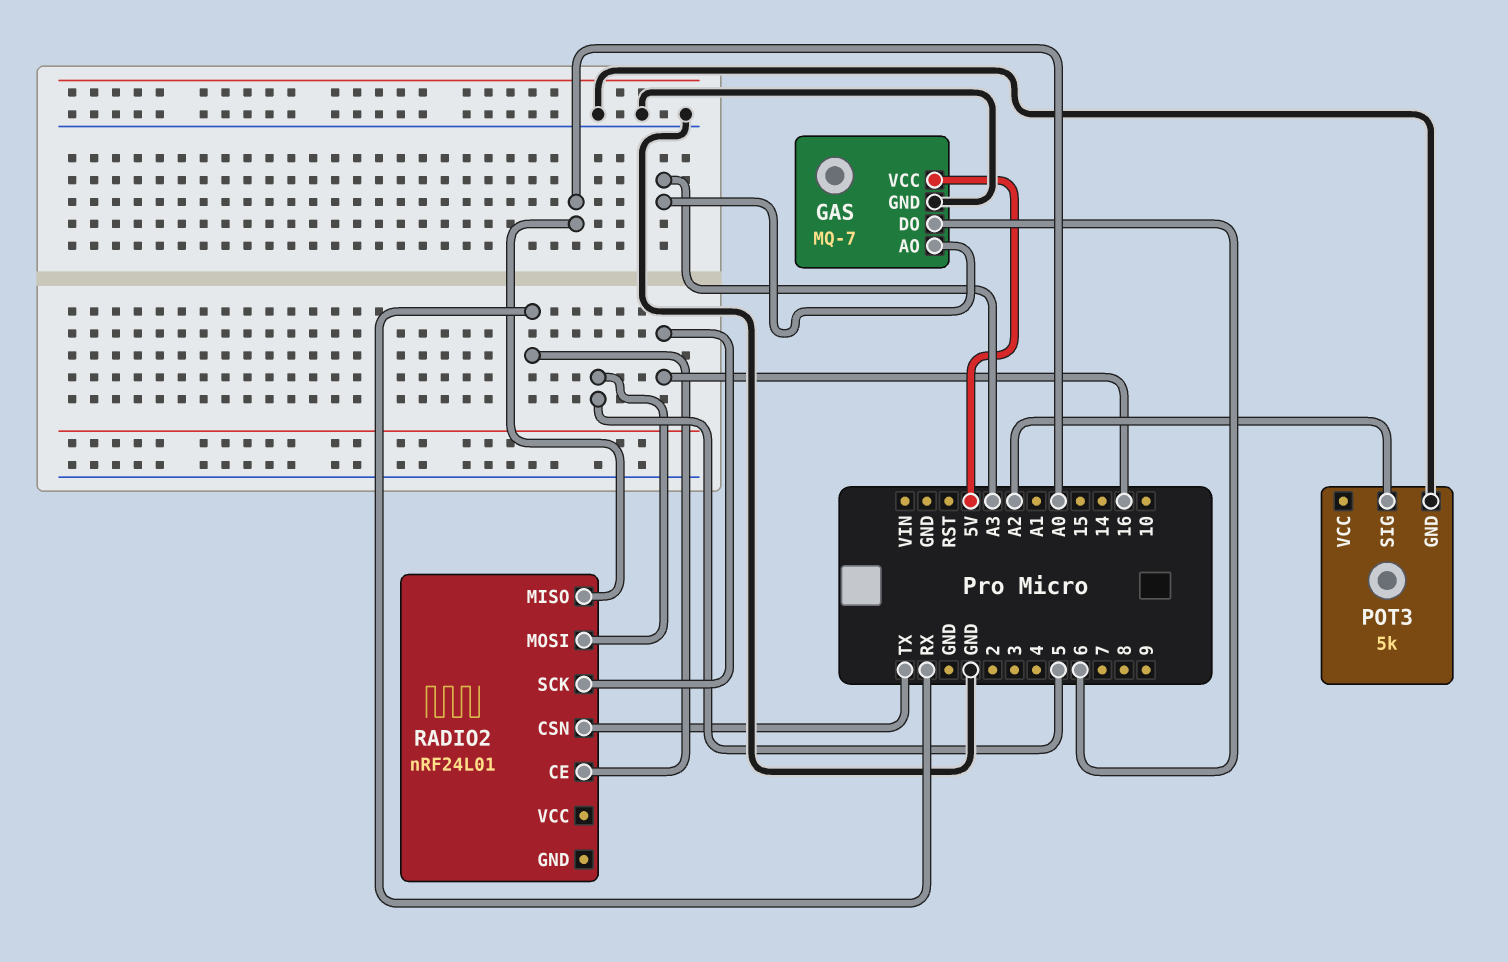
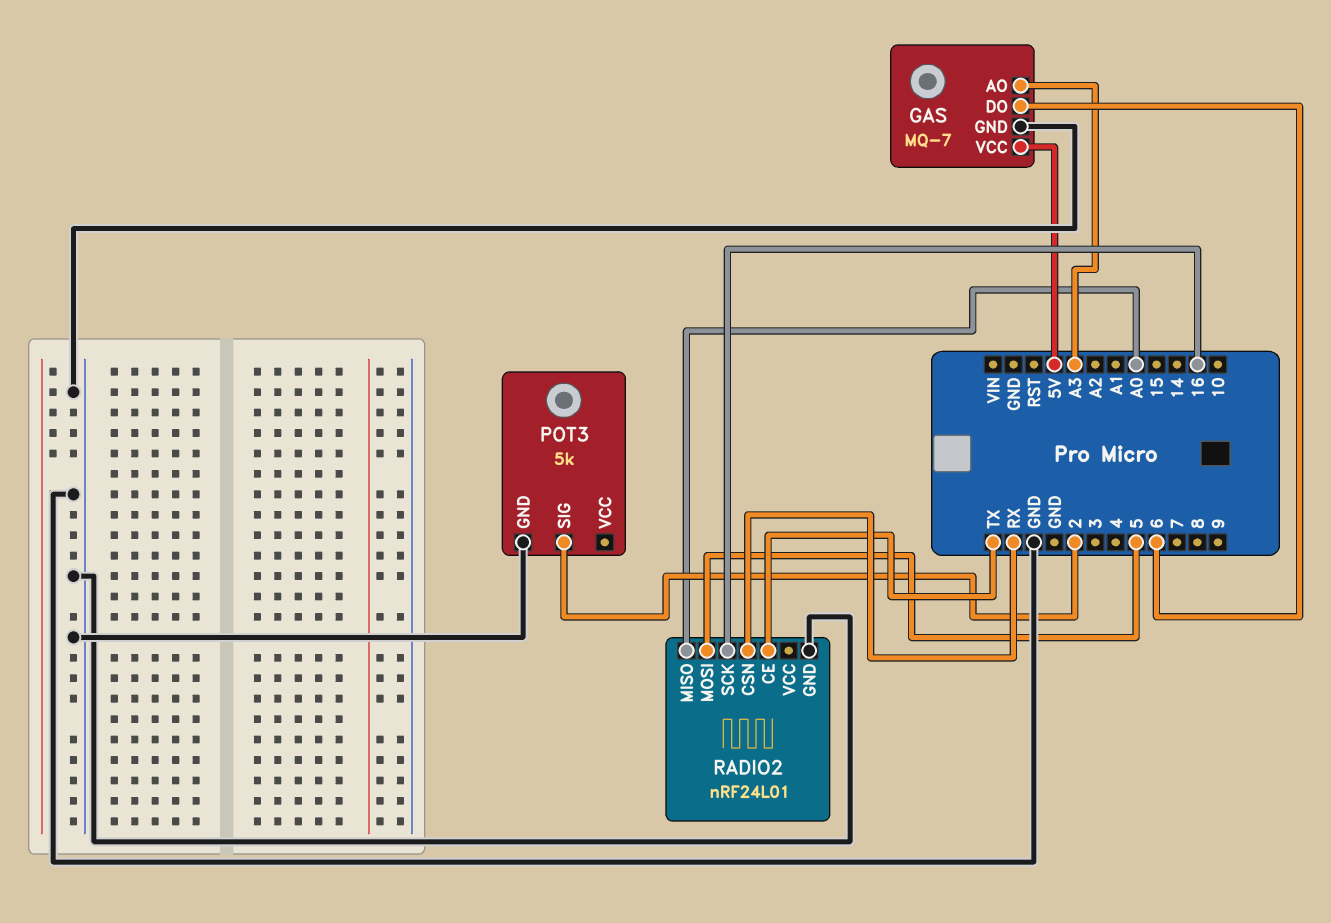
POT3 pin SIG: A2 -> 2
RADIO2 pin CE: RX -> TX
RADIO2 pin CSN: TX -> RX
RADIO2 pin GND: none -> GND

